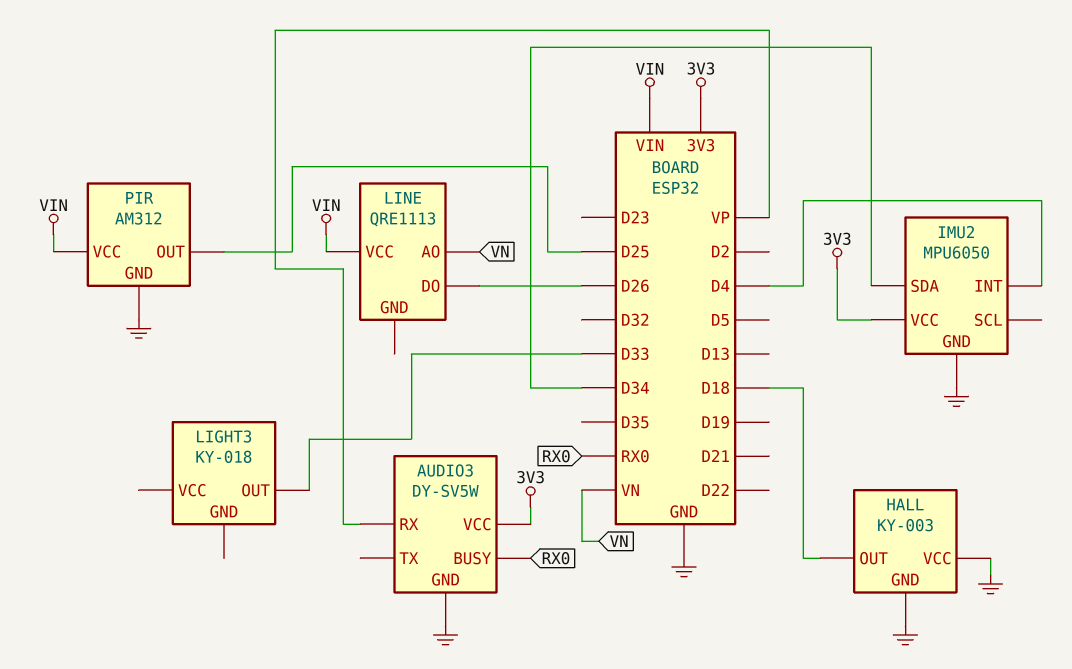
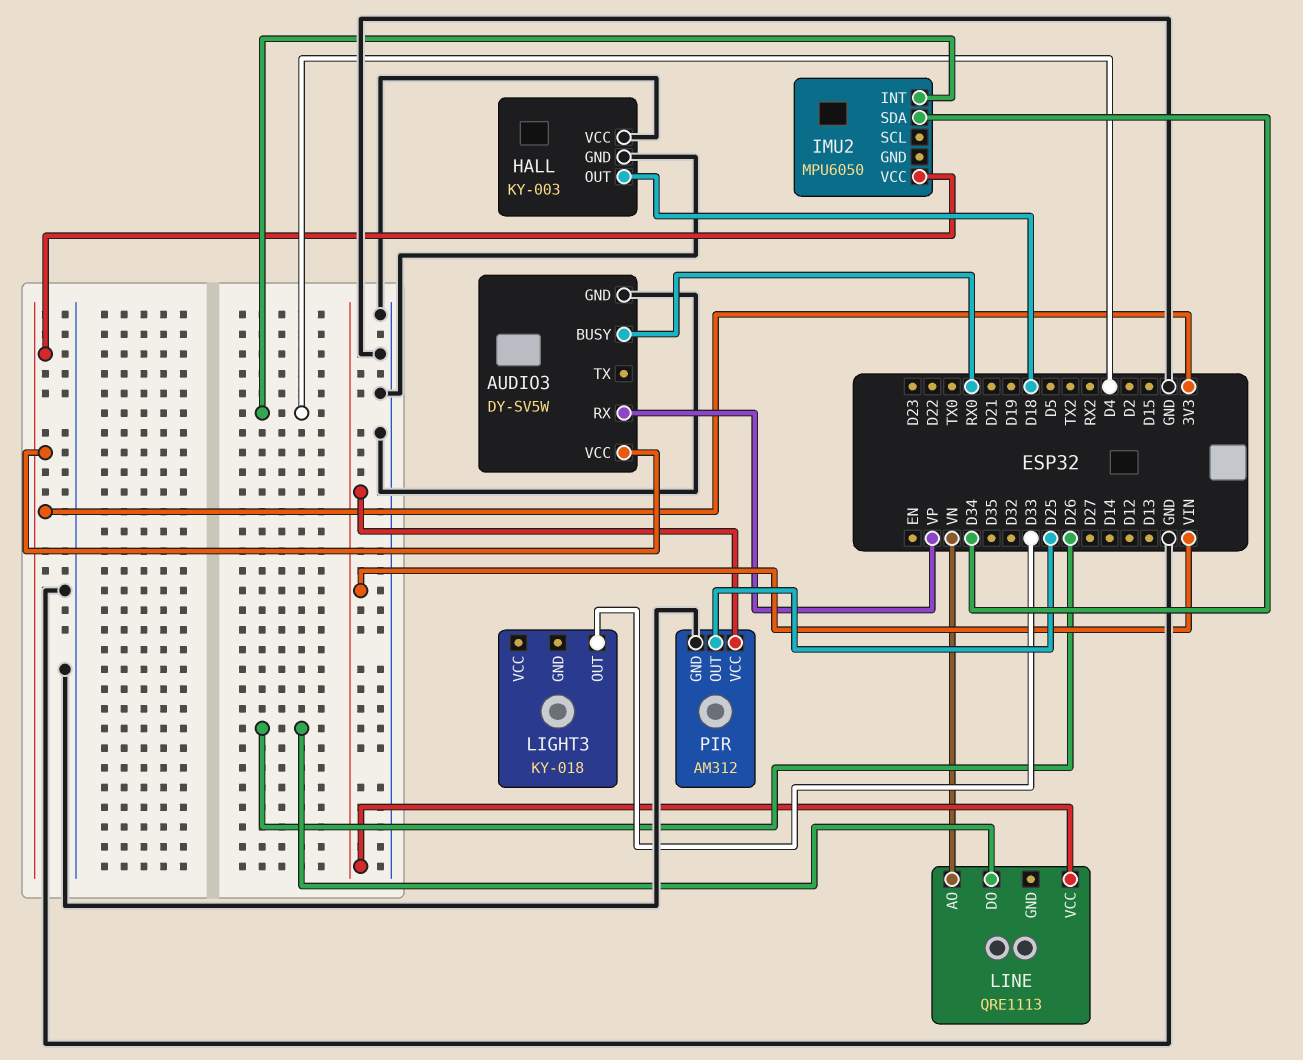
IMU2 pin GND: GND -> none

